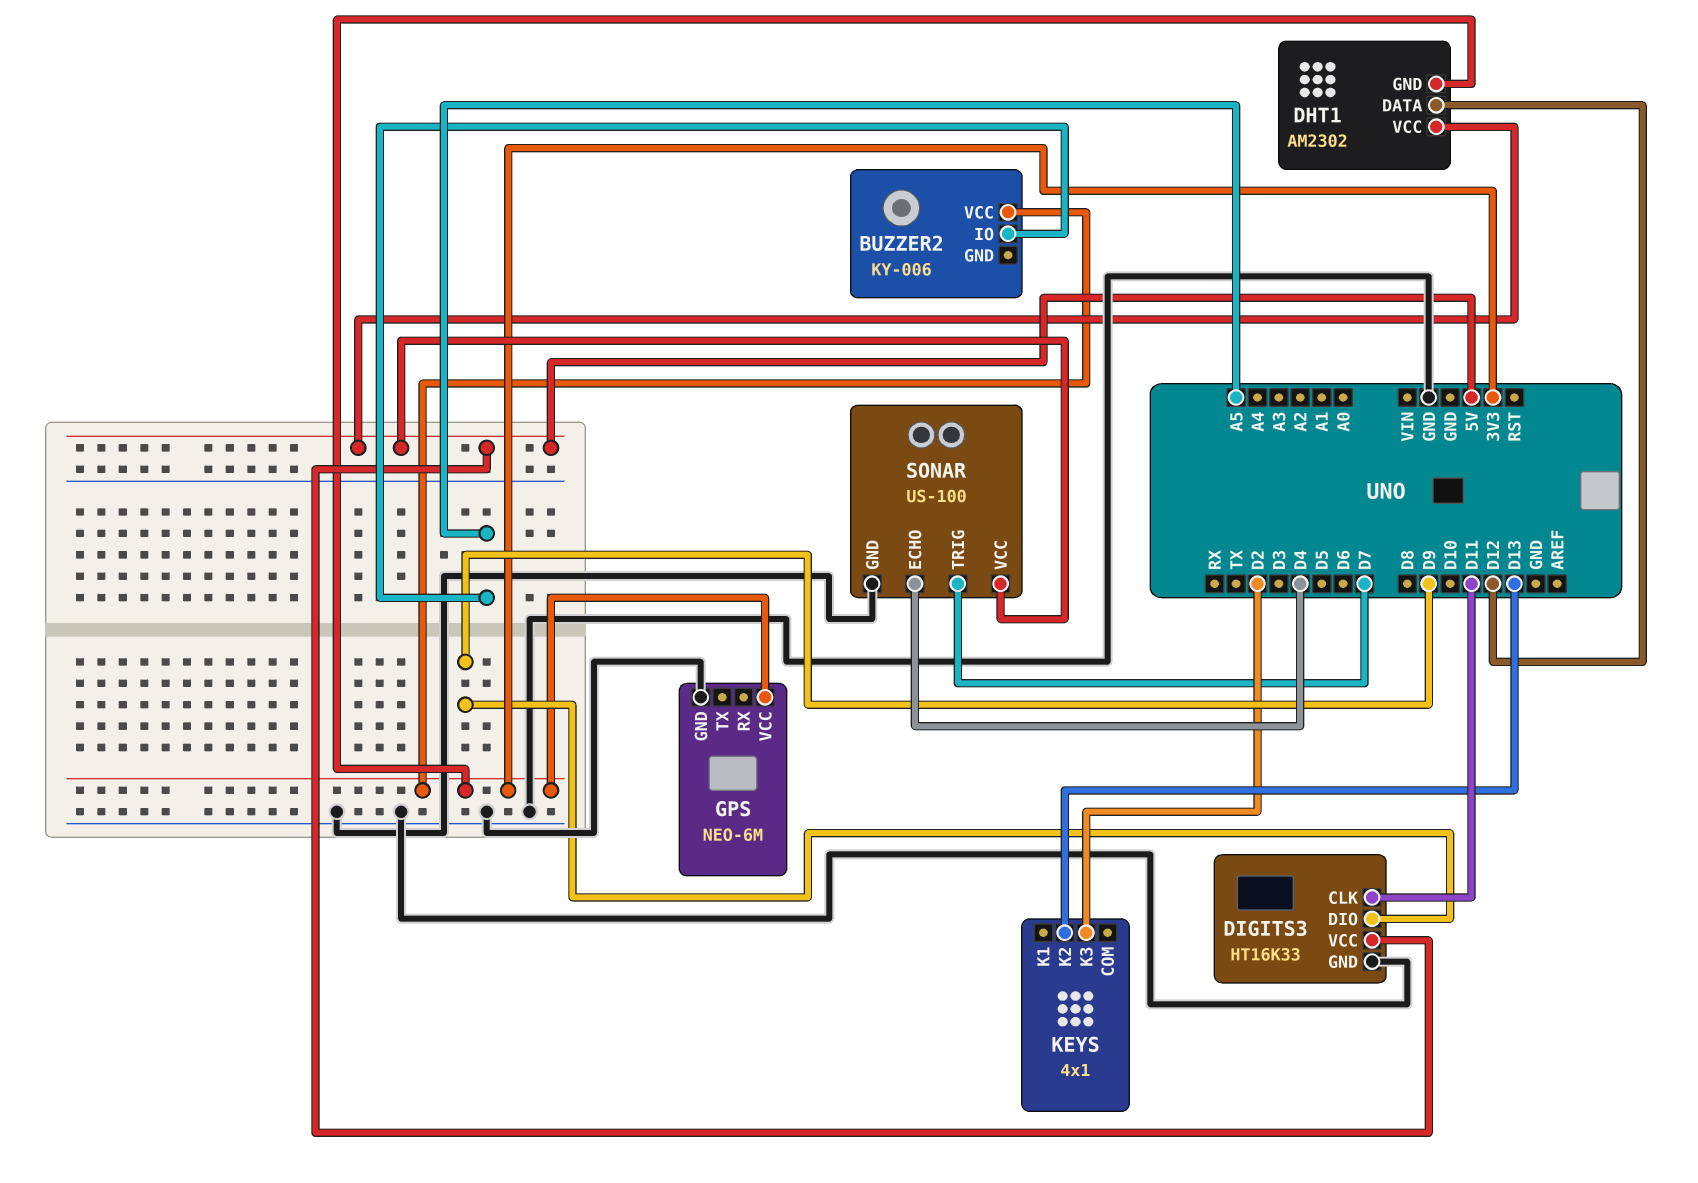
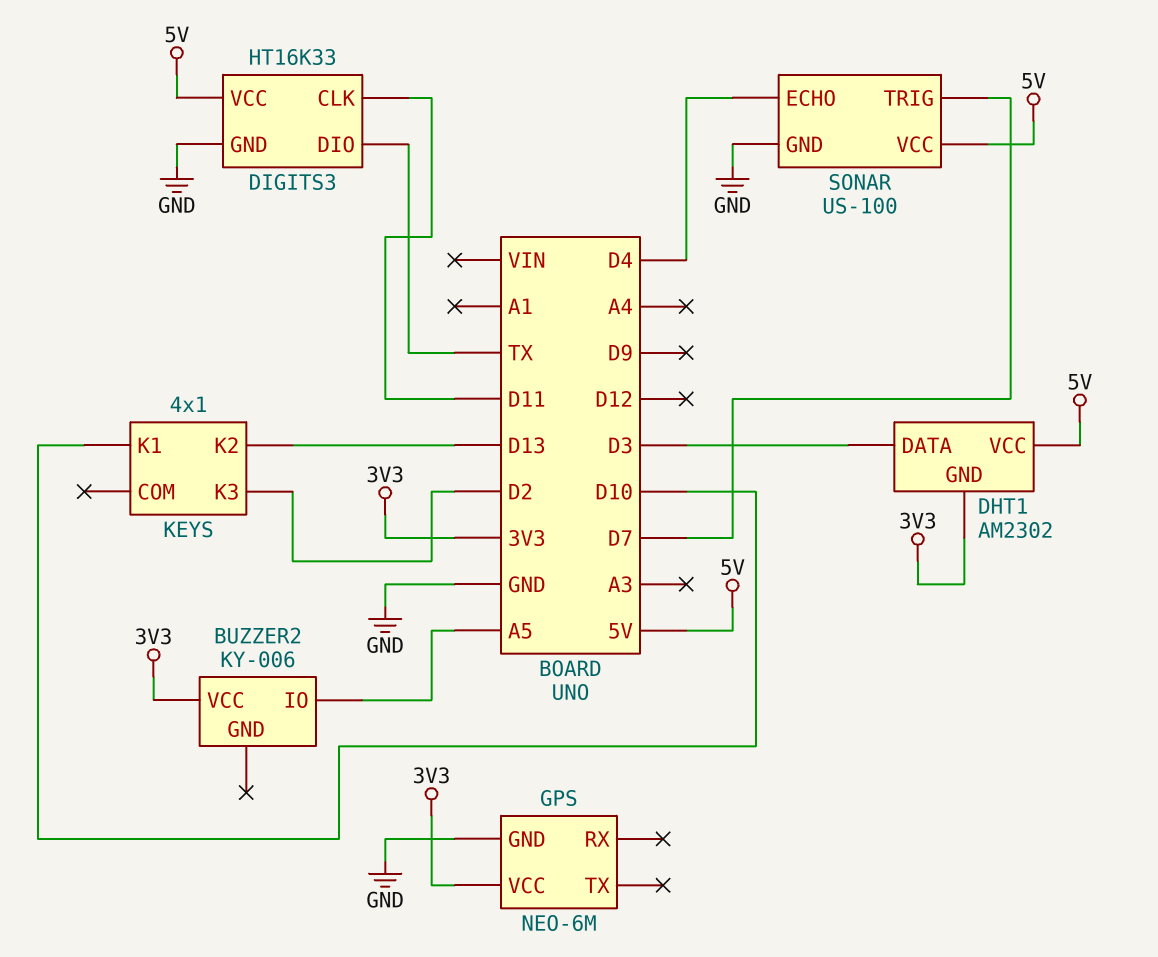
DHT1 pin DATA: D12 -> D3
DIGITS3 pin DIO: D9 -> TX
KEYS pin K1: none -> D10

